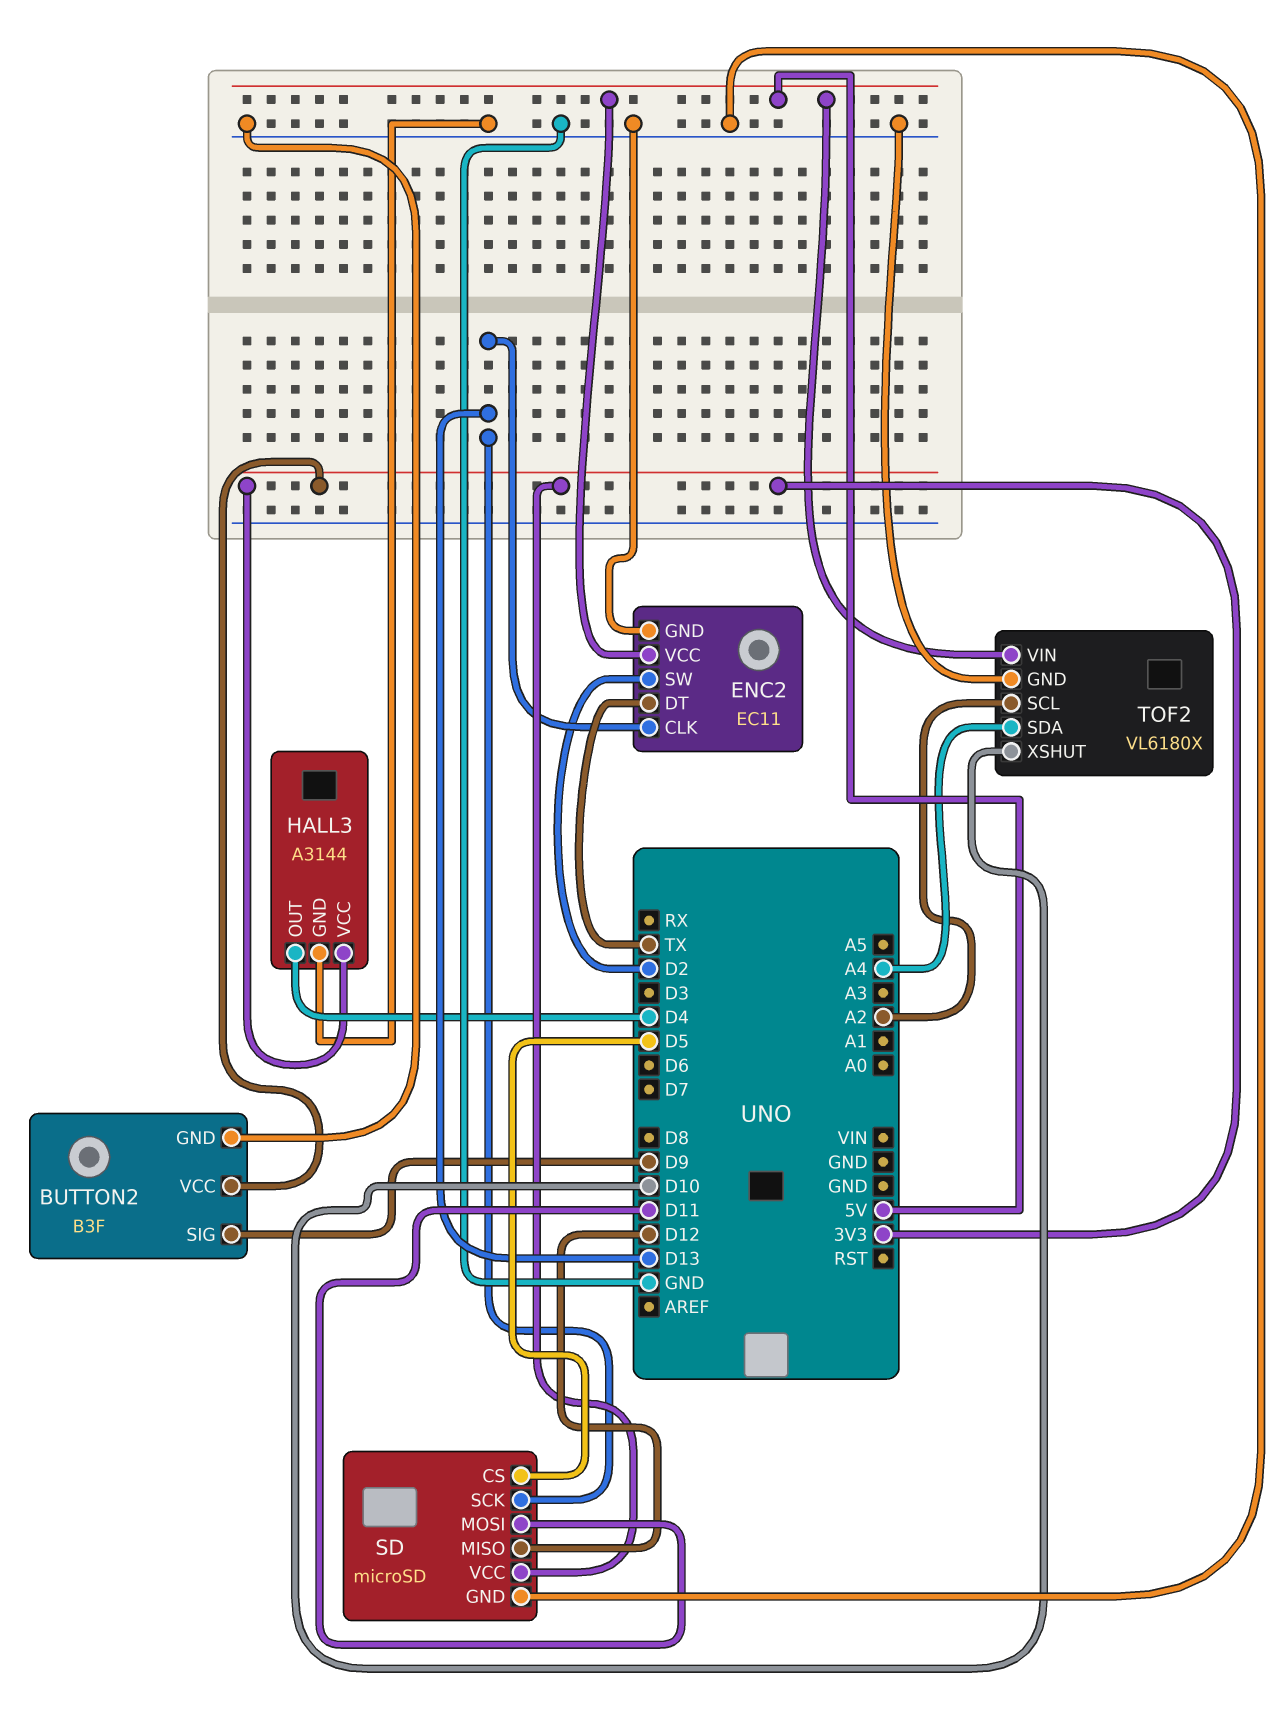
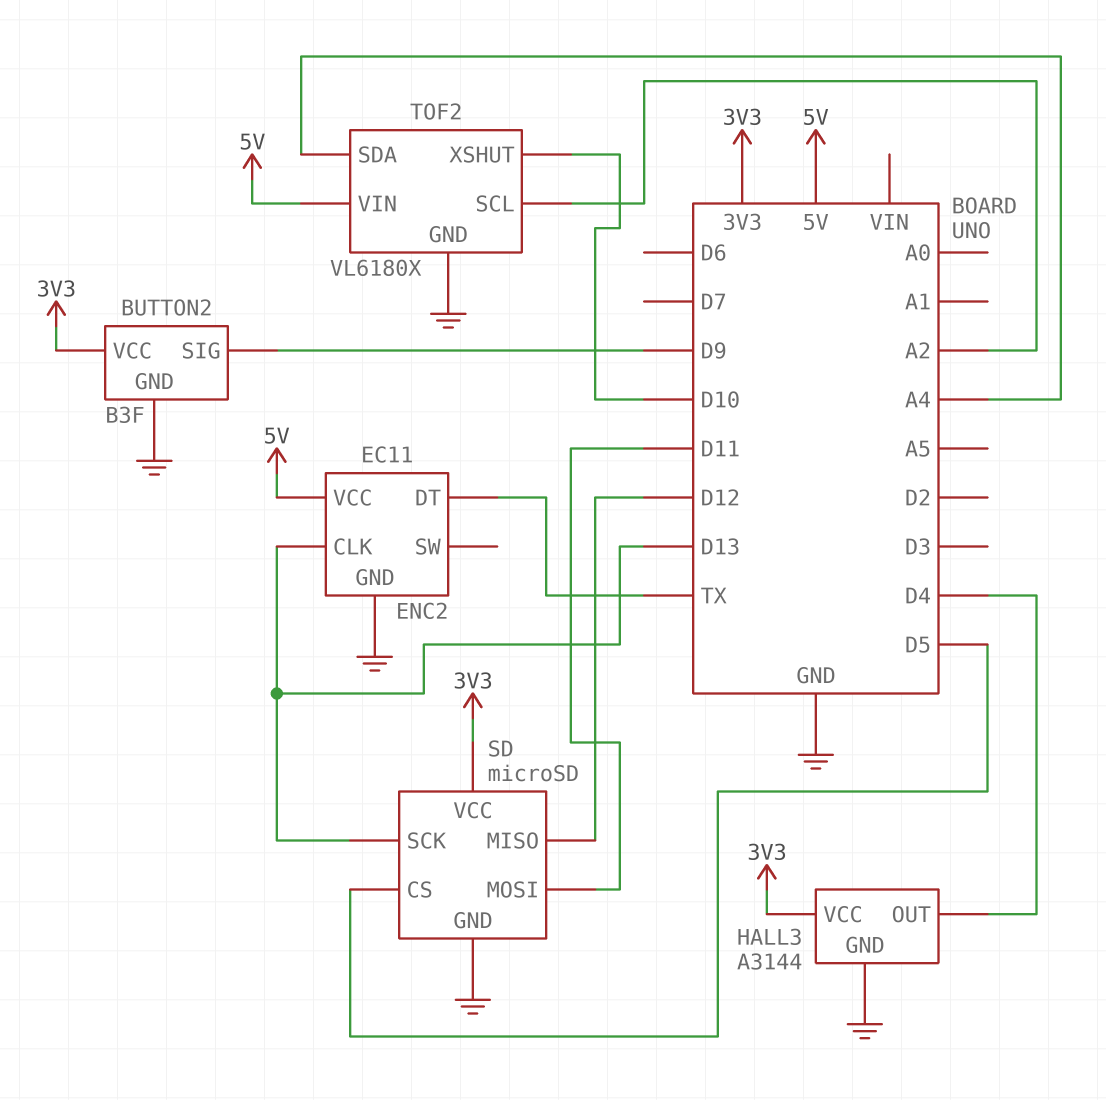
ENC2 pin SW: D2 -> none

